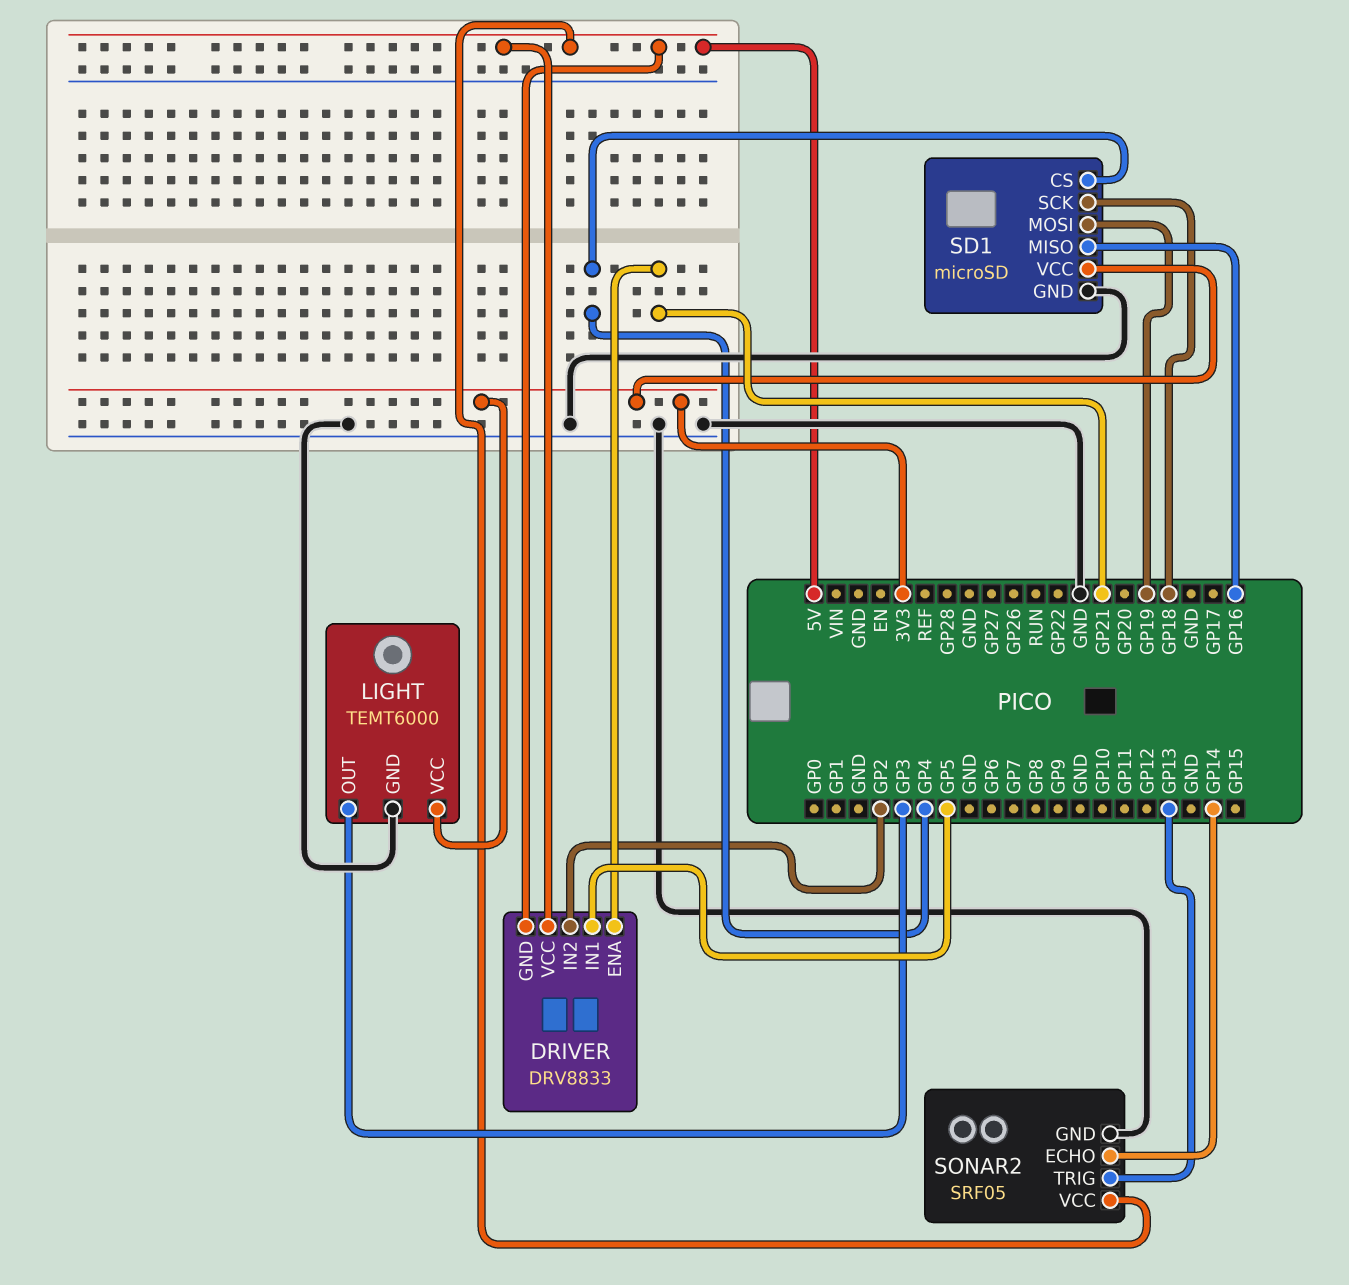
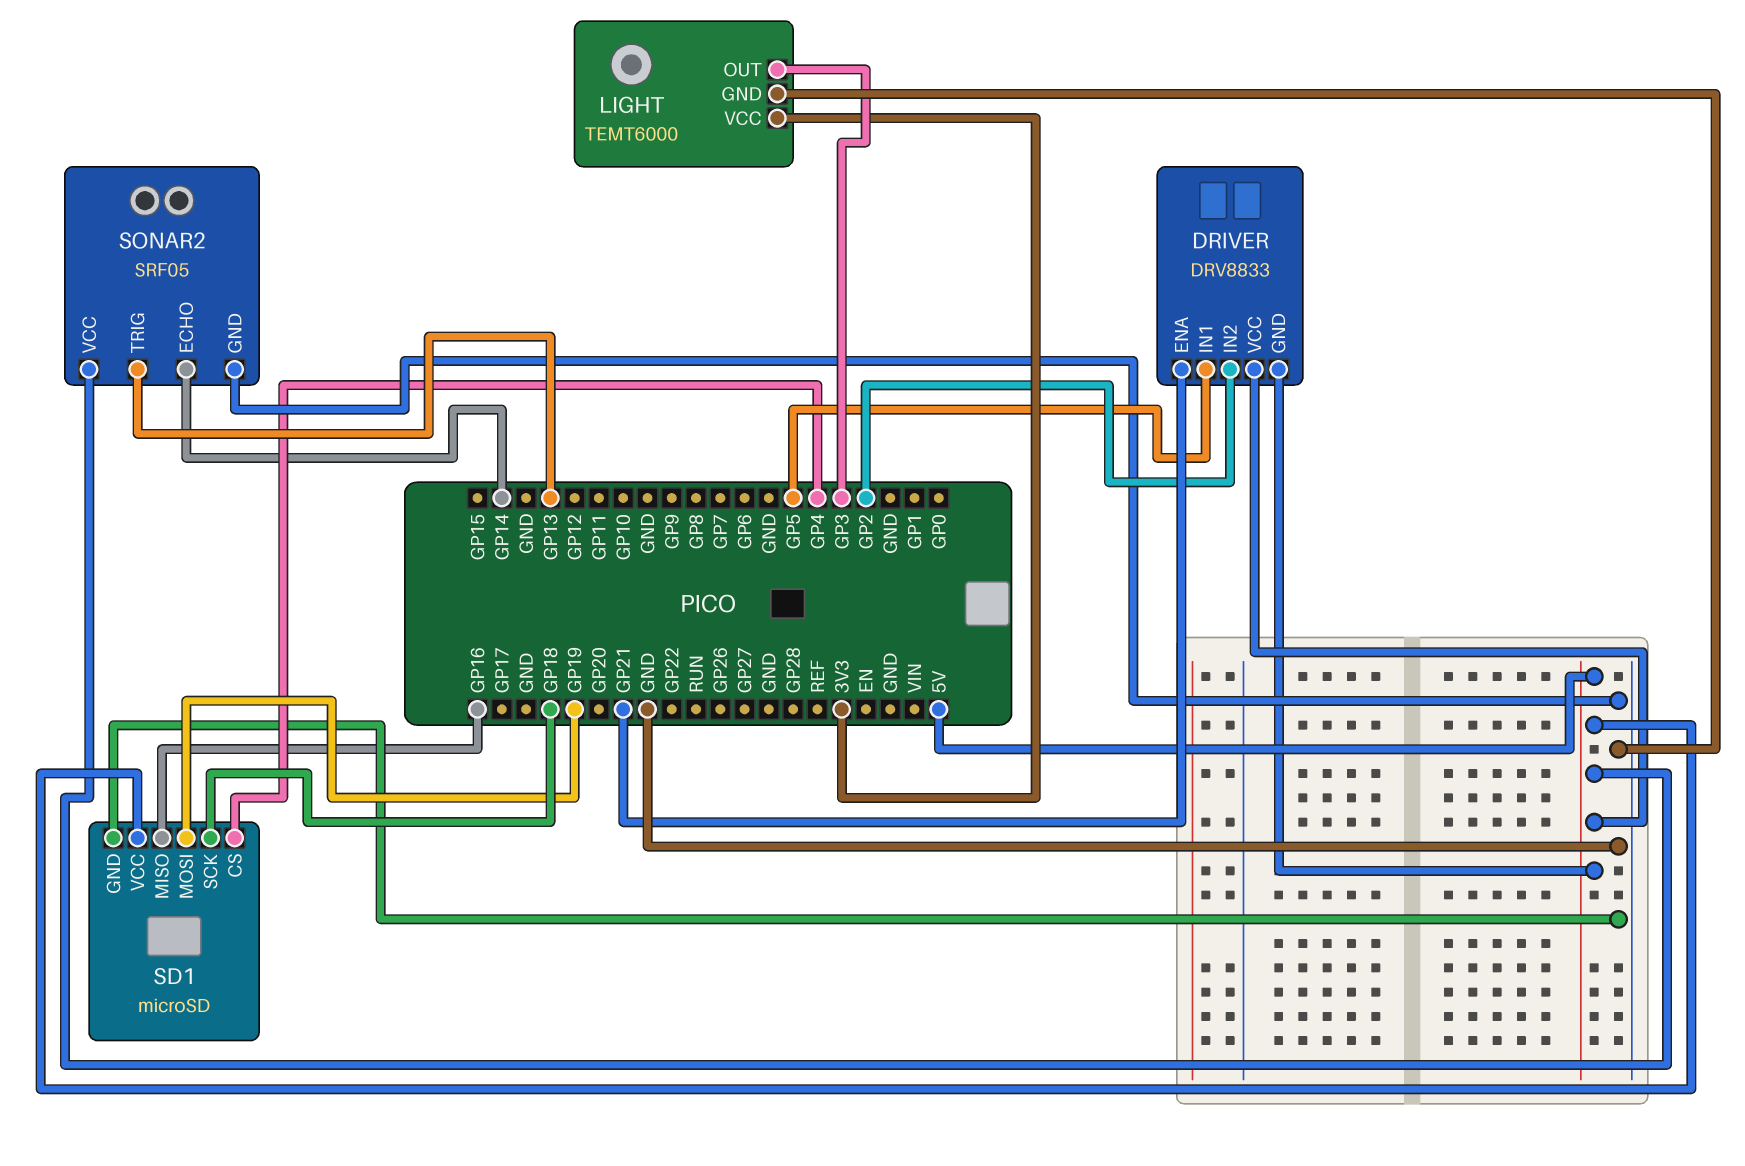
SD1 pin VCC: 3V3 -> 5V

